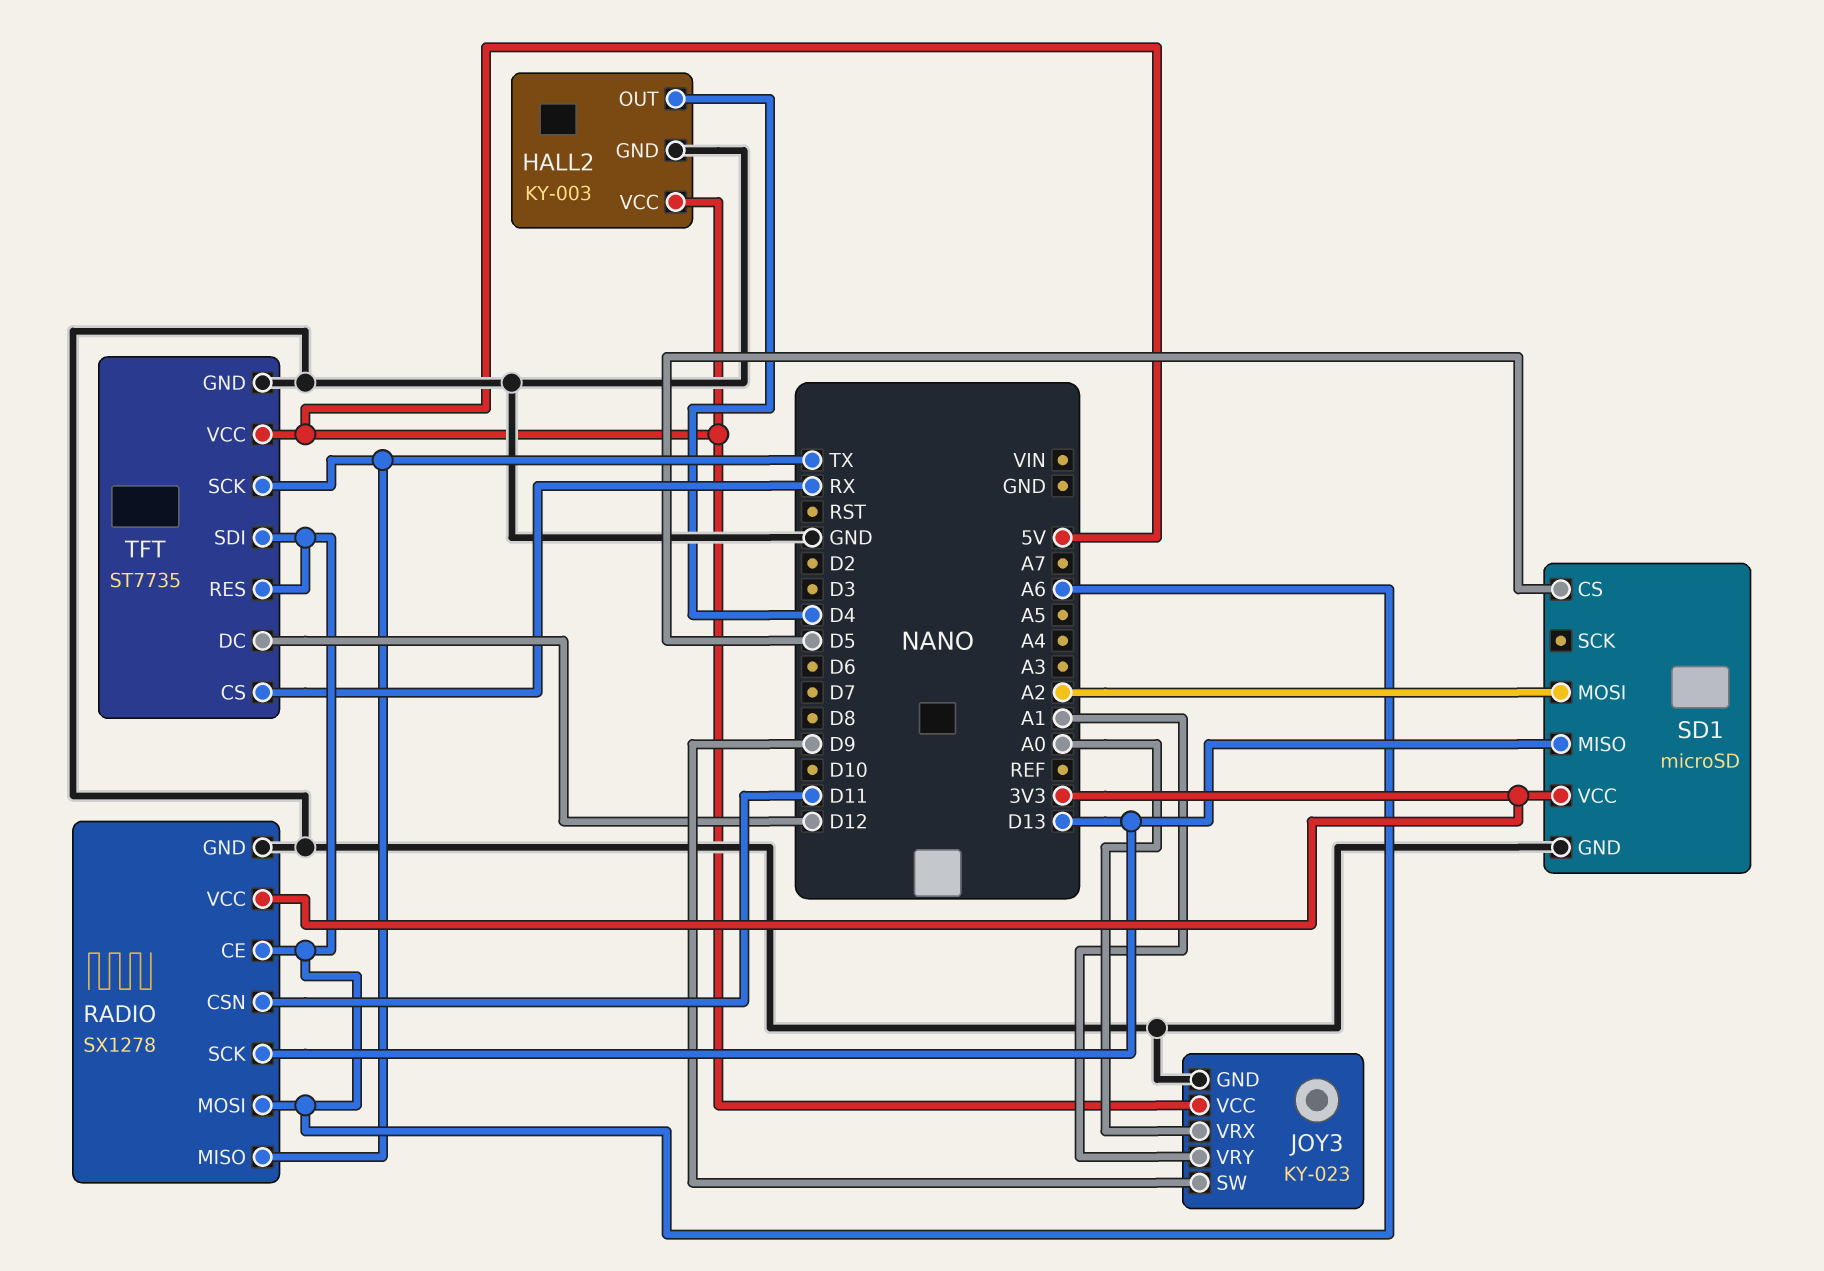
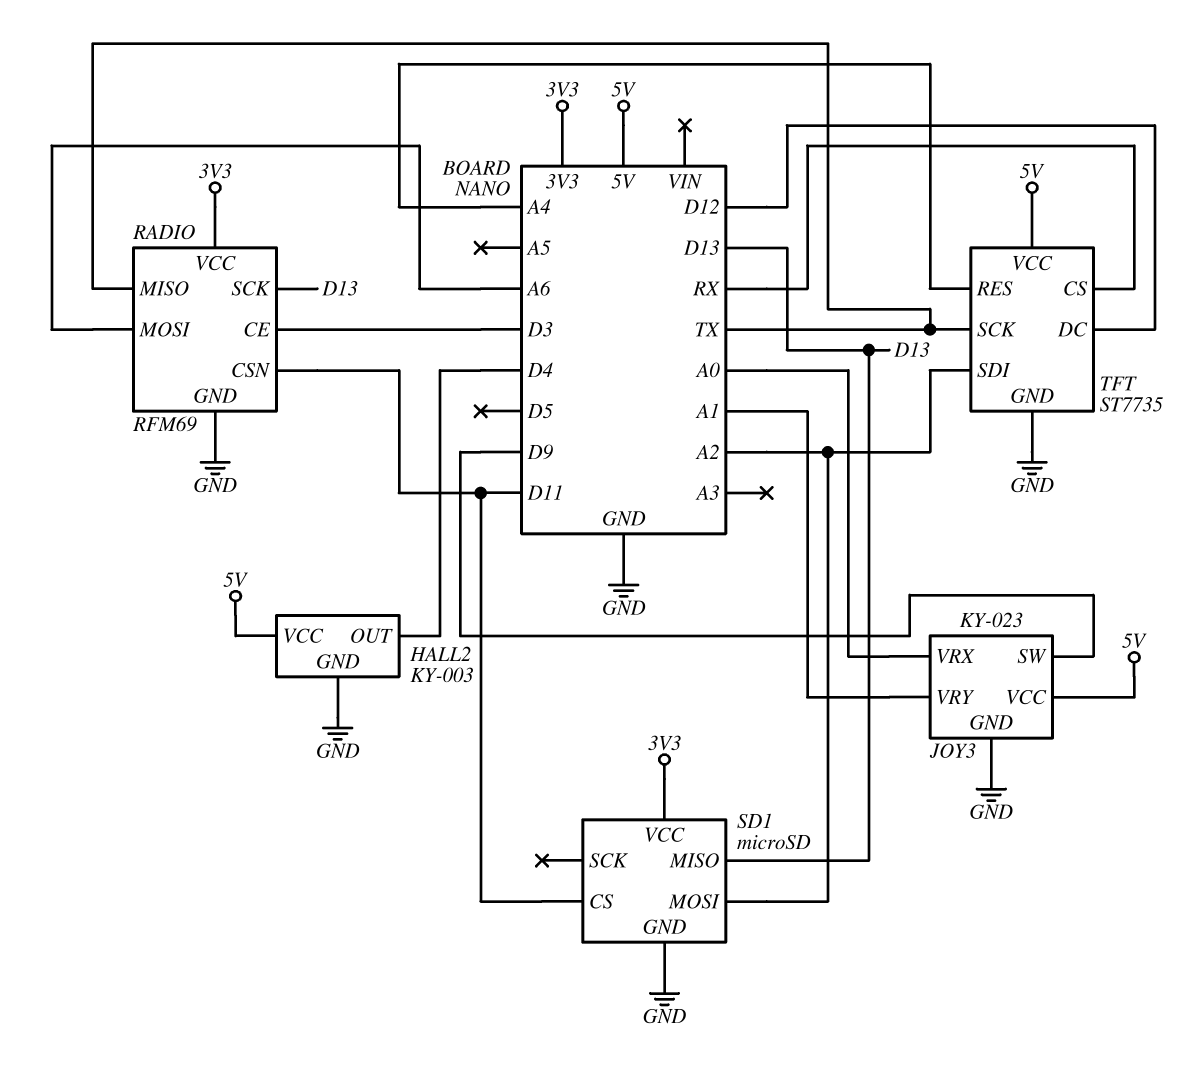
RADIO: SX1278 -> RFM69
RADIO pin CE: A6 -> D3
SD1 pin CS: D5 -> D11
TFT pin RES: A6 -> A4
TFT pin SDI: A6 -> A2

